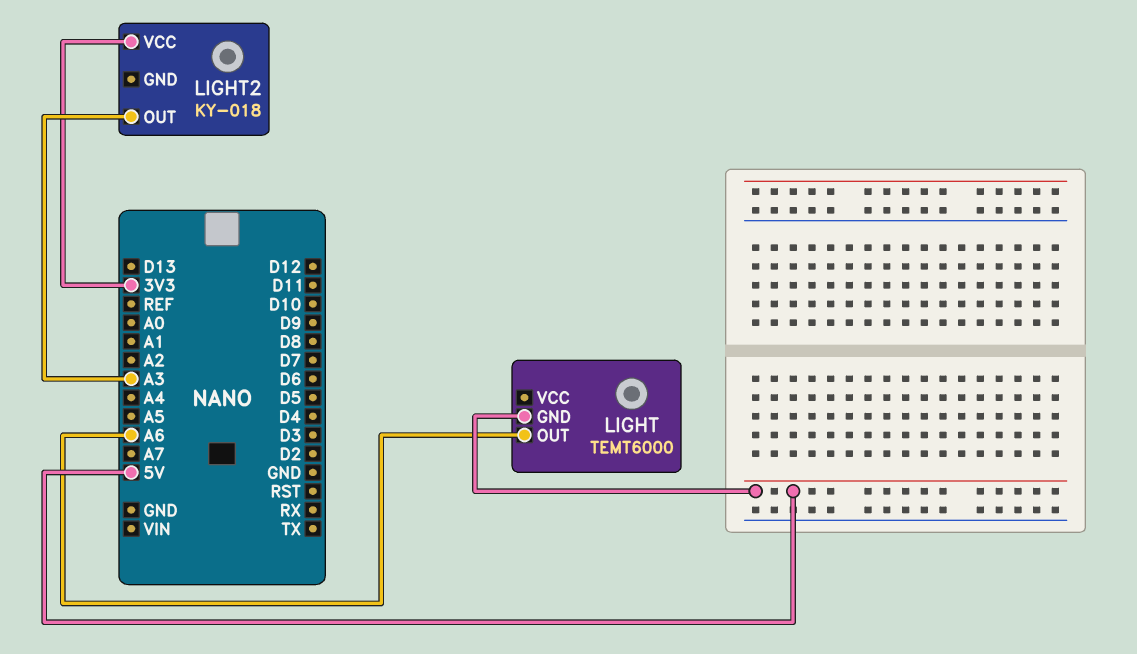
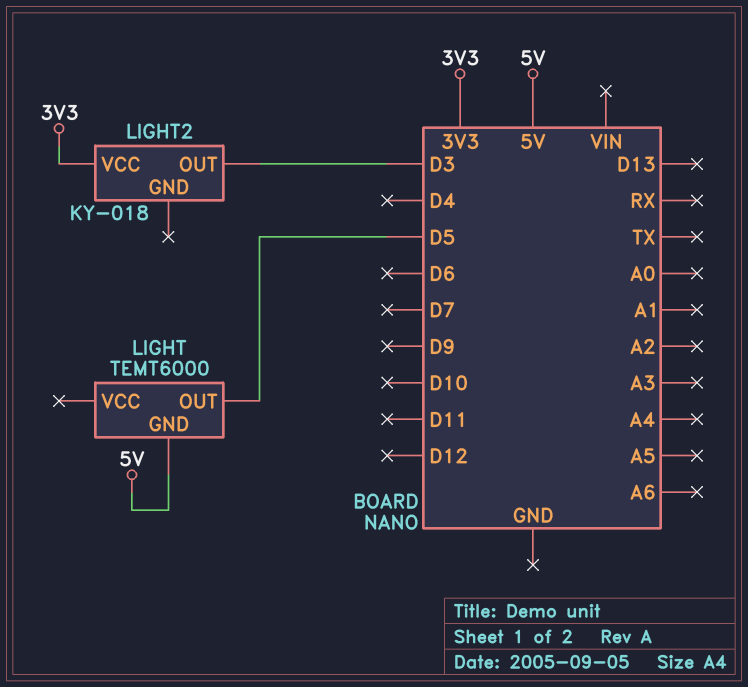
LIGHT pin OUT: A6 -> D5
LIGHT2 pin OUT: A3 -> D3

